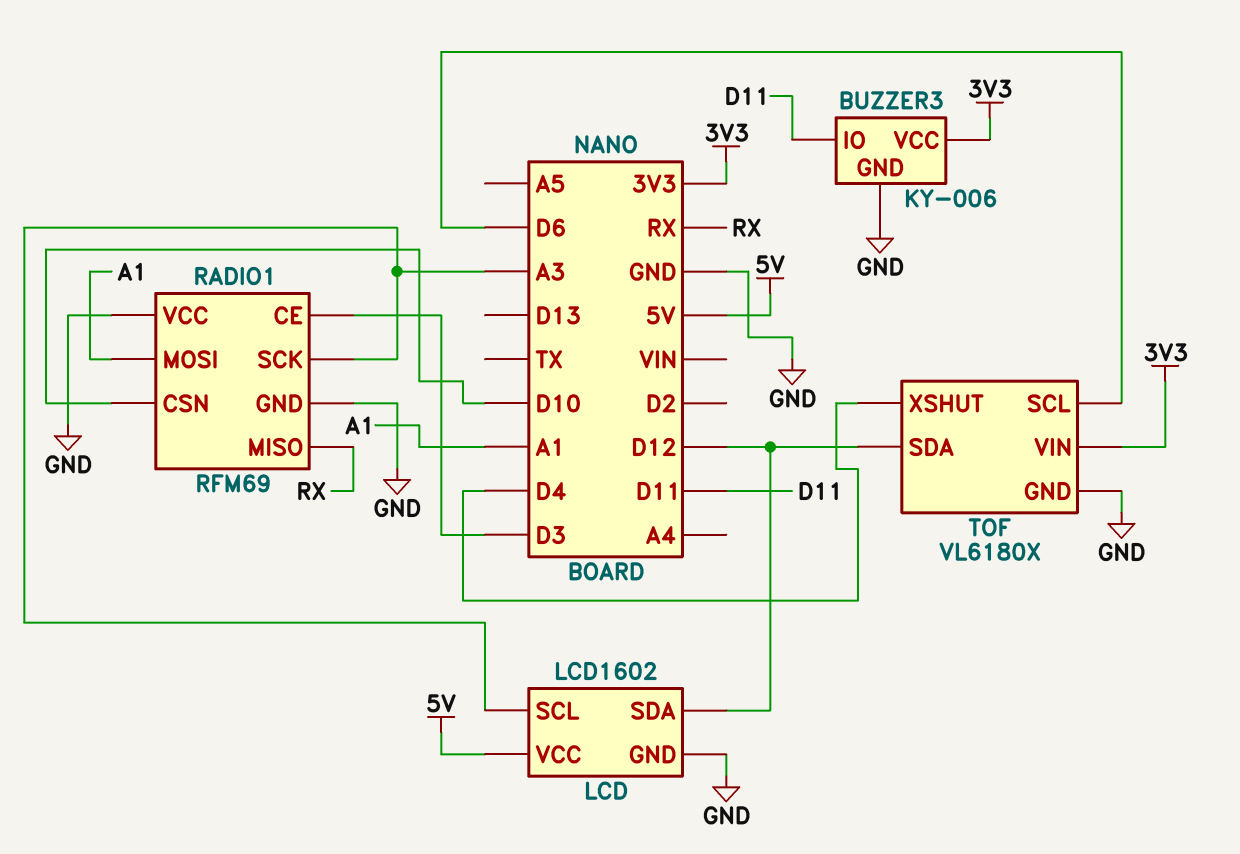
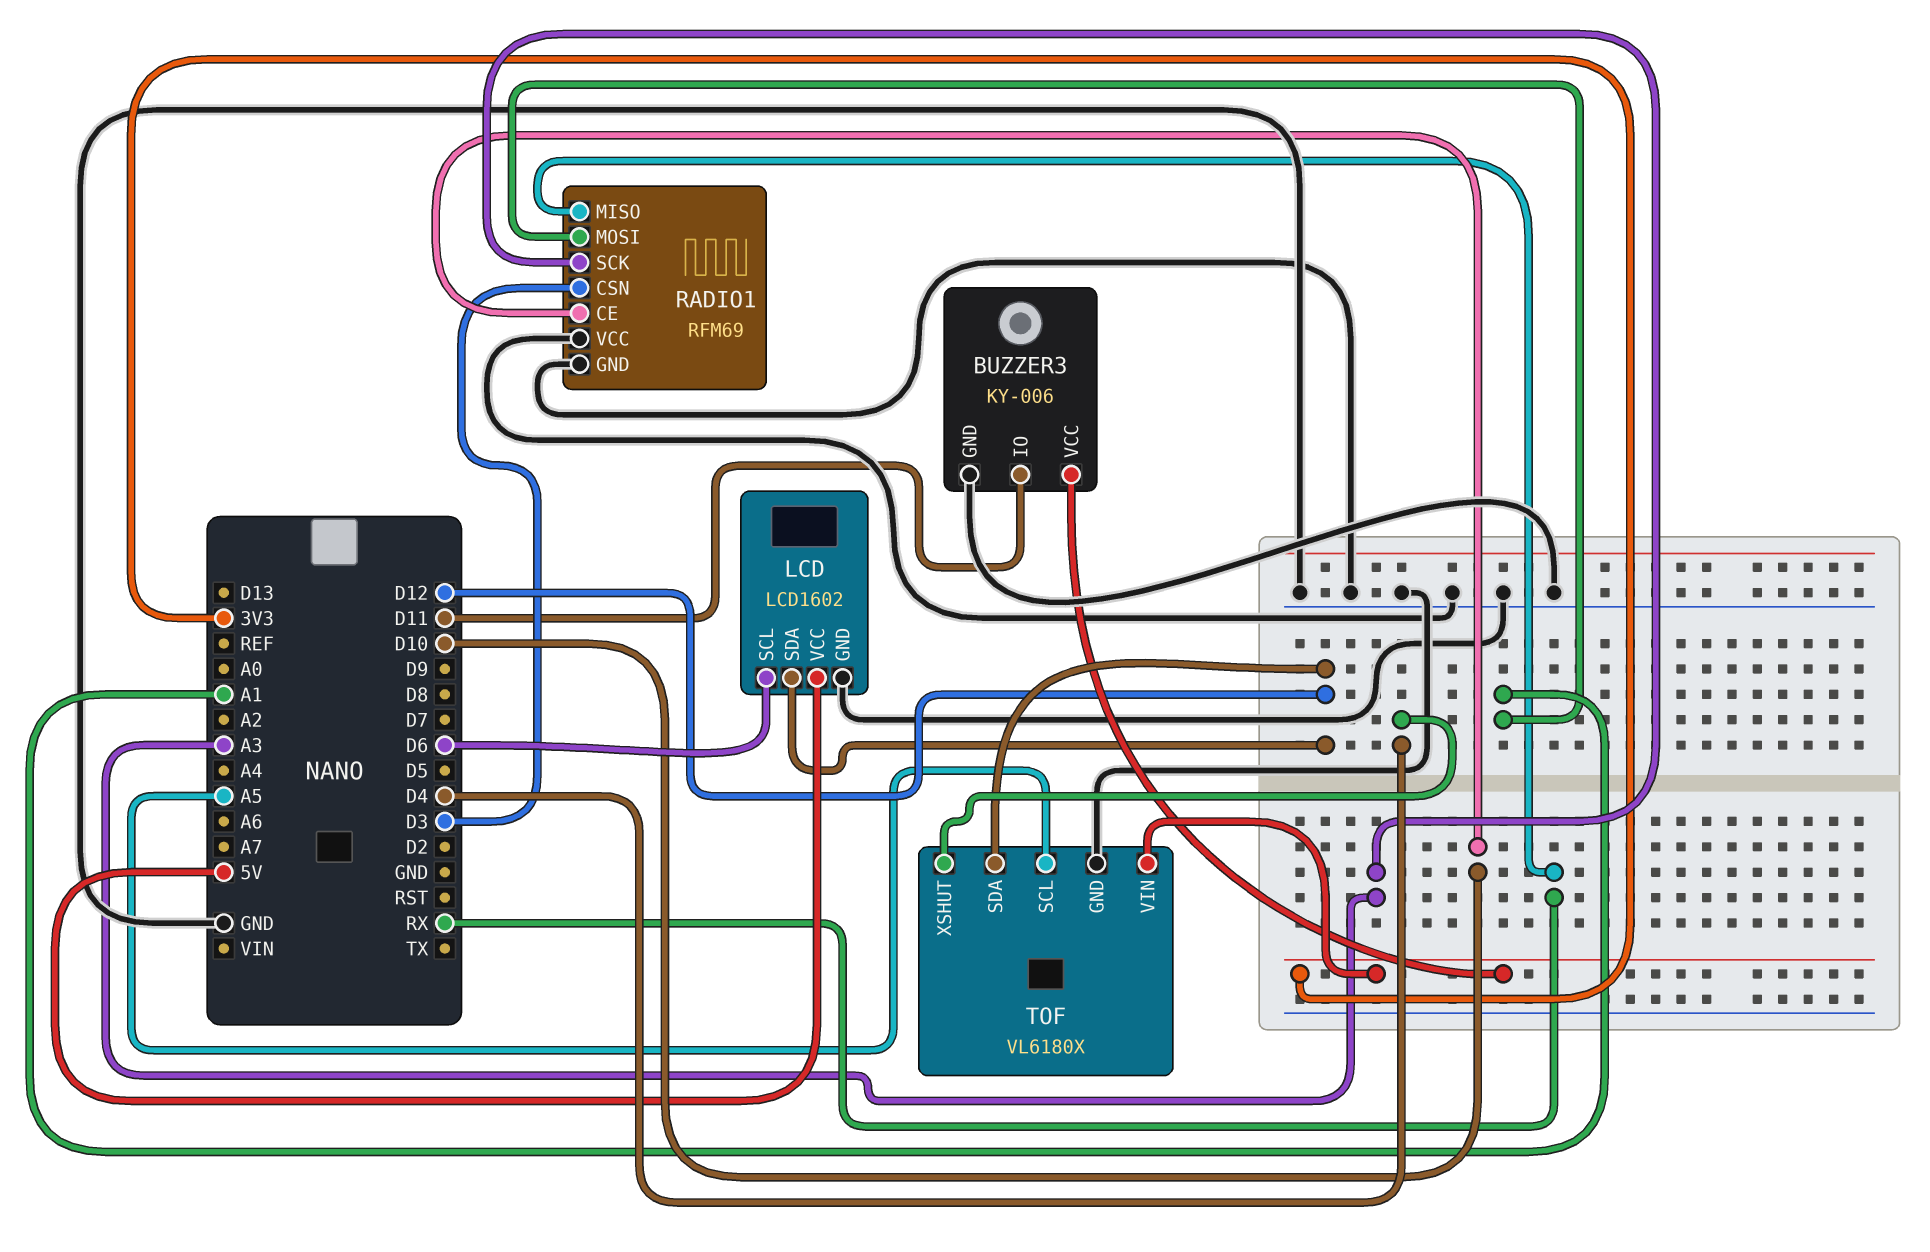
LCD pin SCL: A3 -> D6
RADIO1 pin CE: D3 -> D10
RADIO1 pin CSN: D10 -> D3
TOF pin SCL: D6 -> A5

